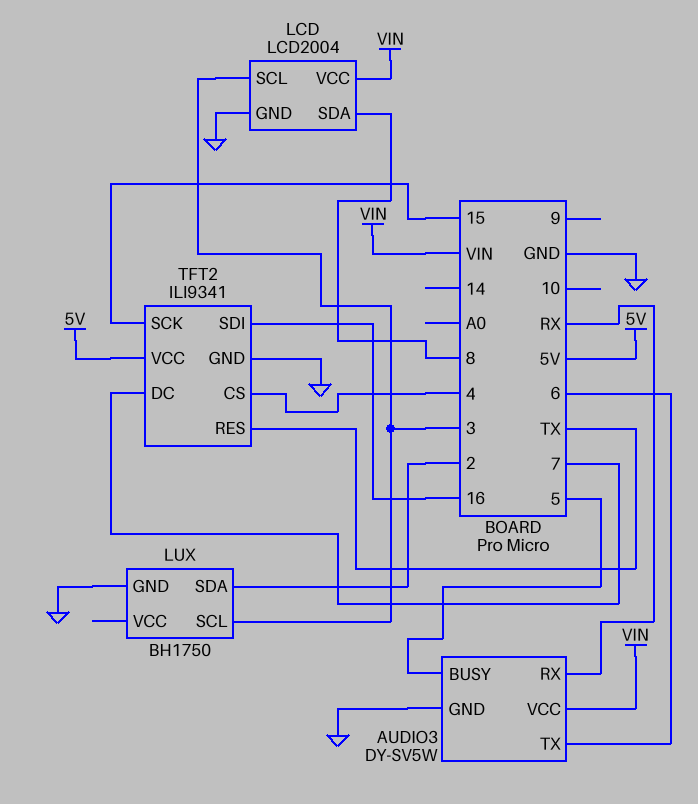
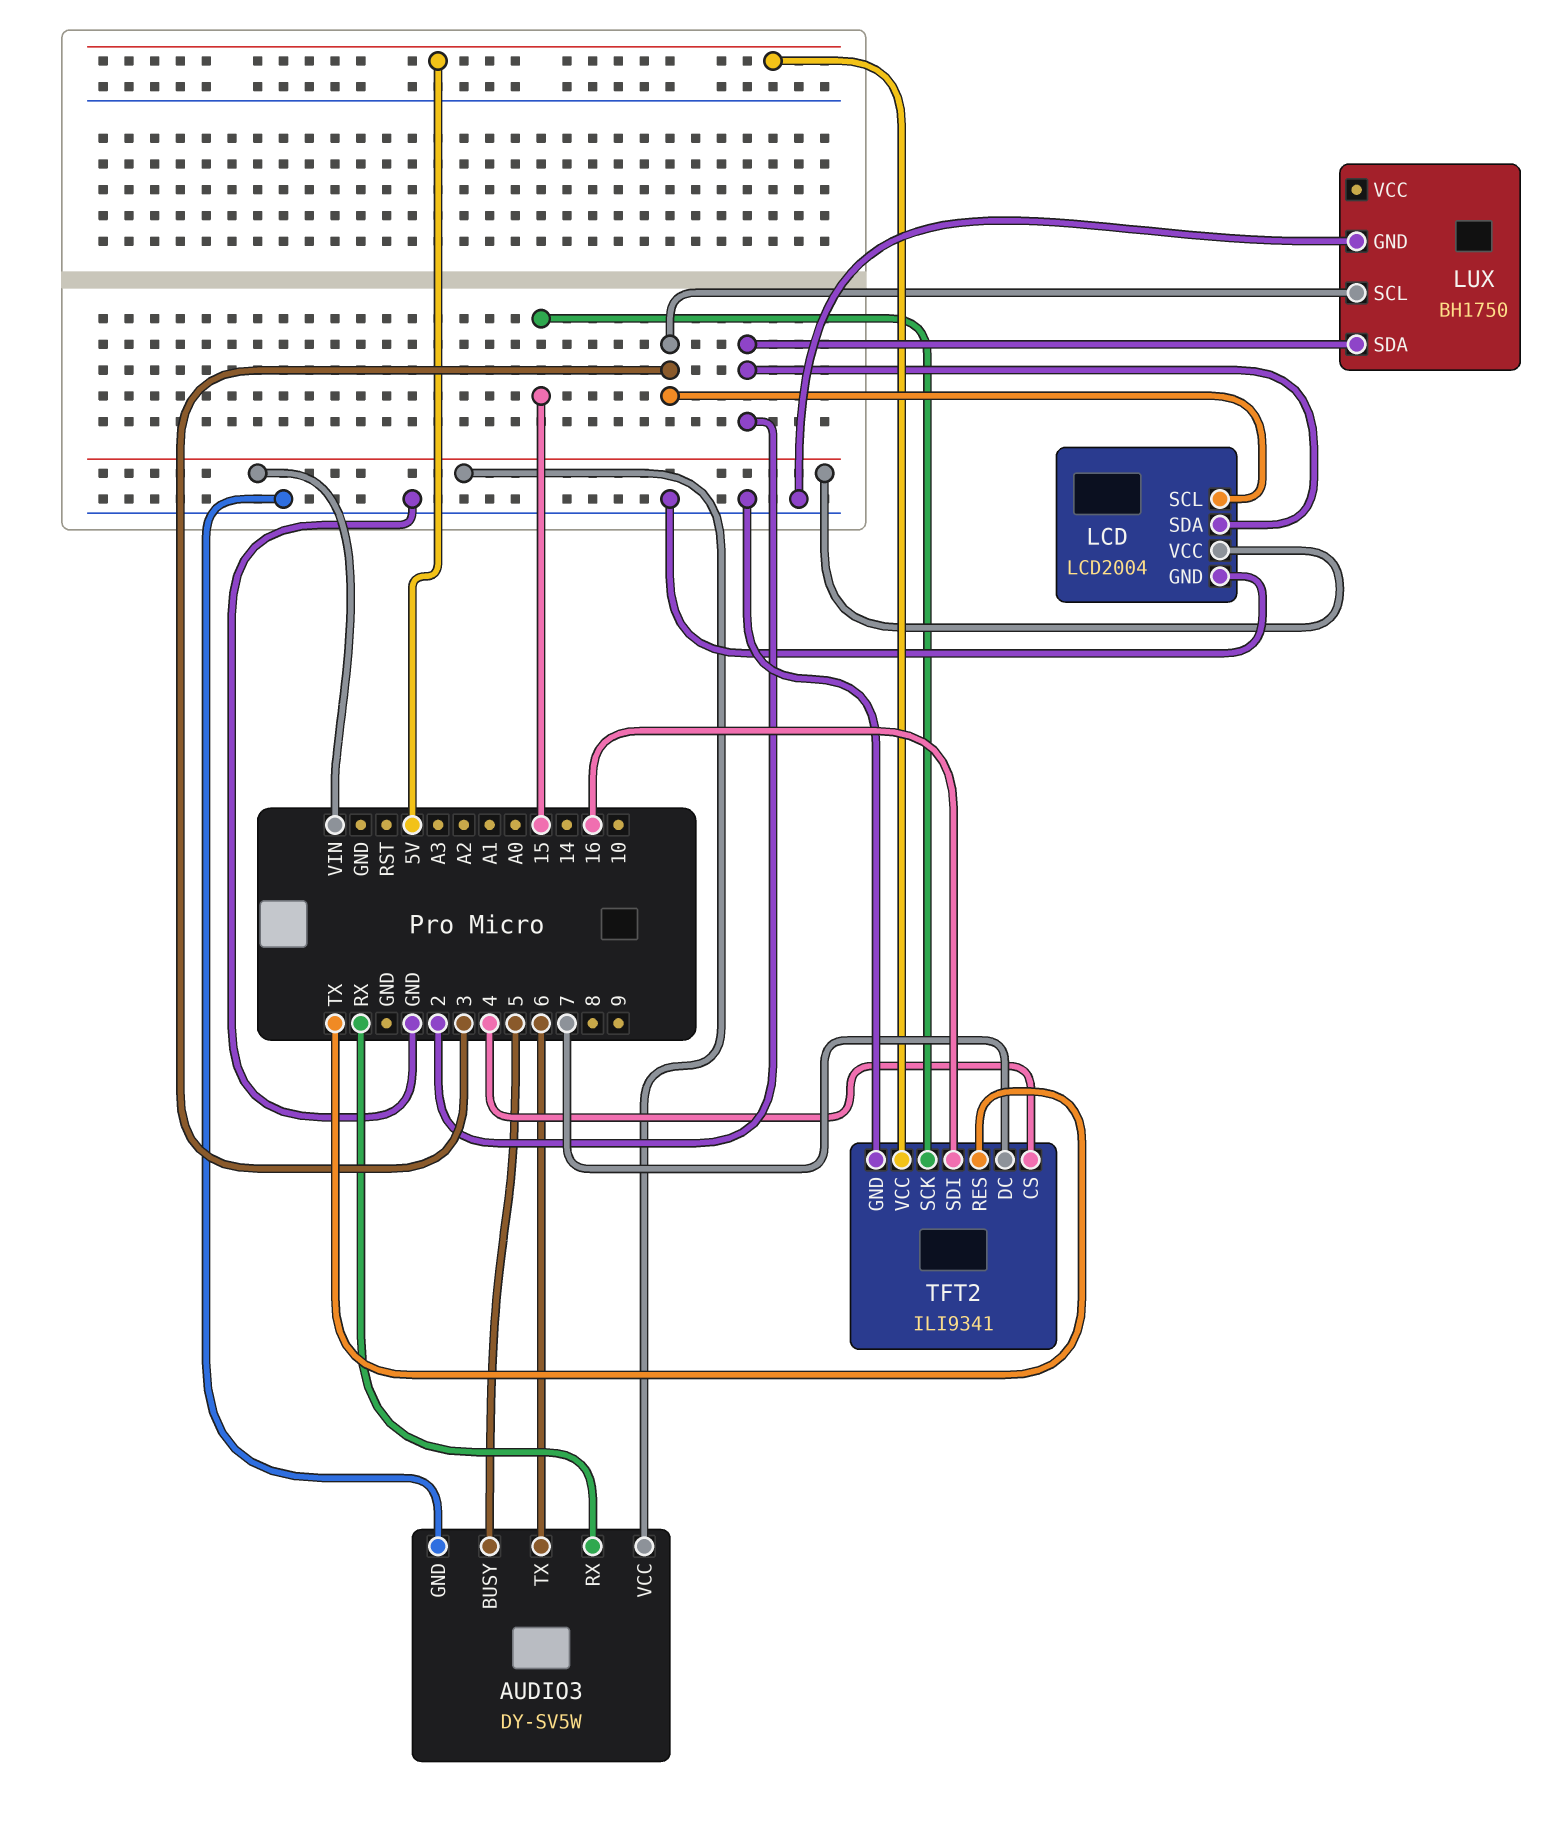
LCD pin SDA: 8 -> 2

